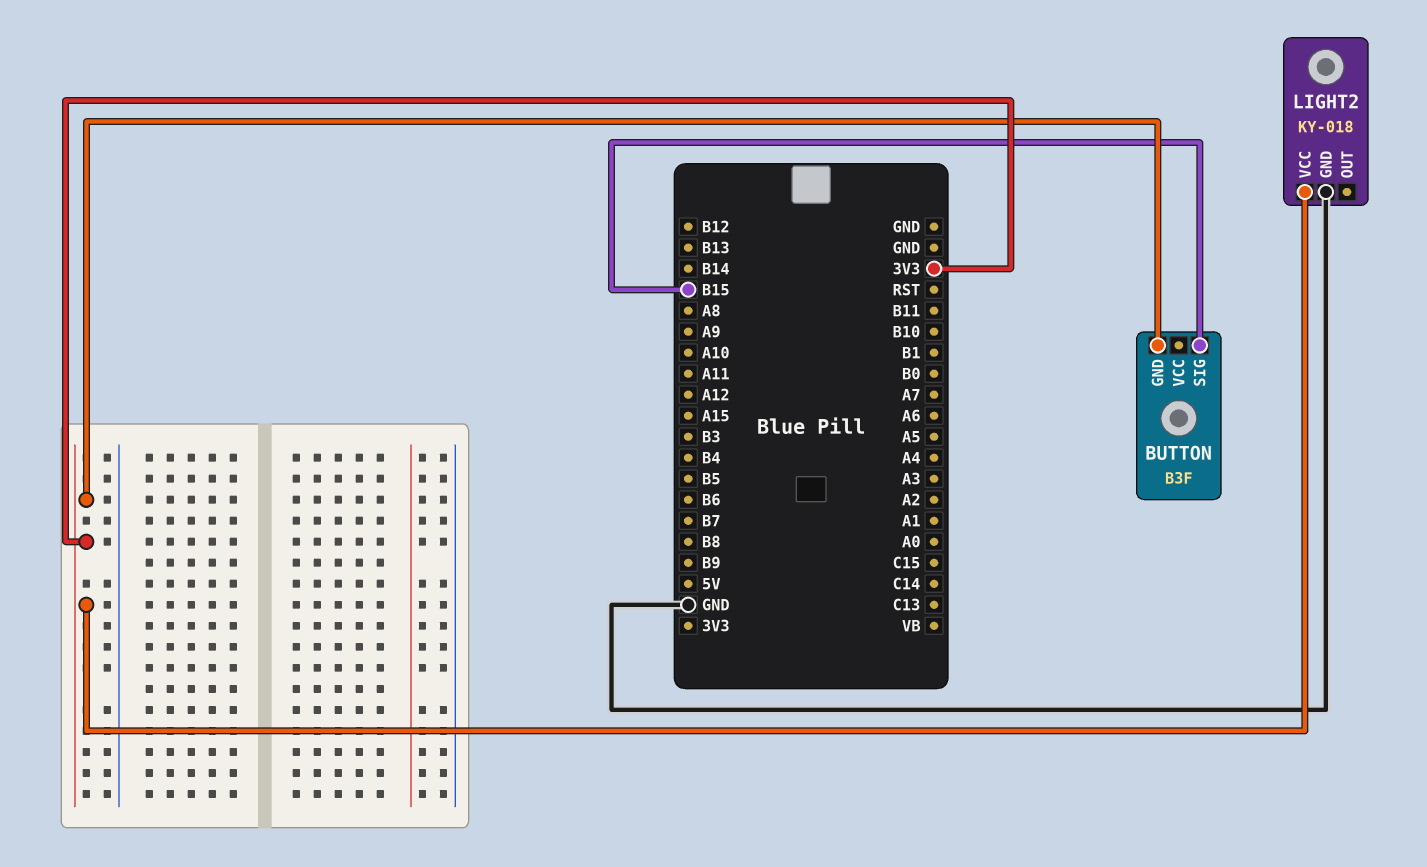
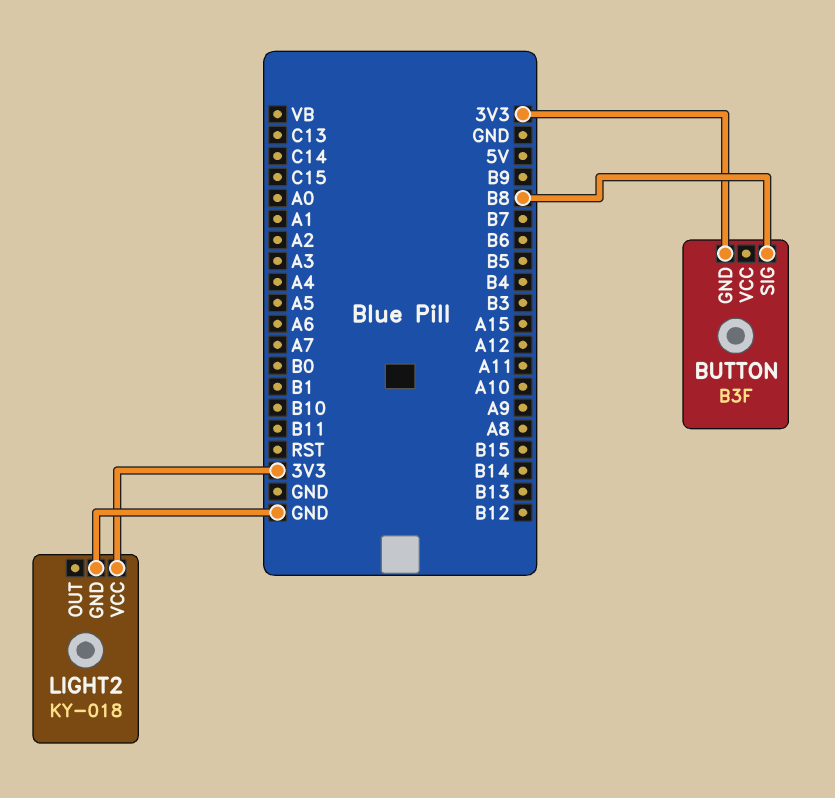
BUTTON pin SIG: B15 -> B8

